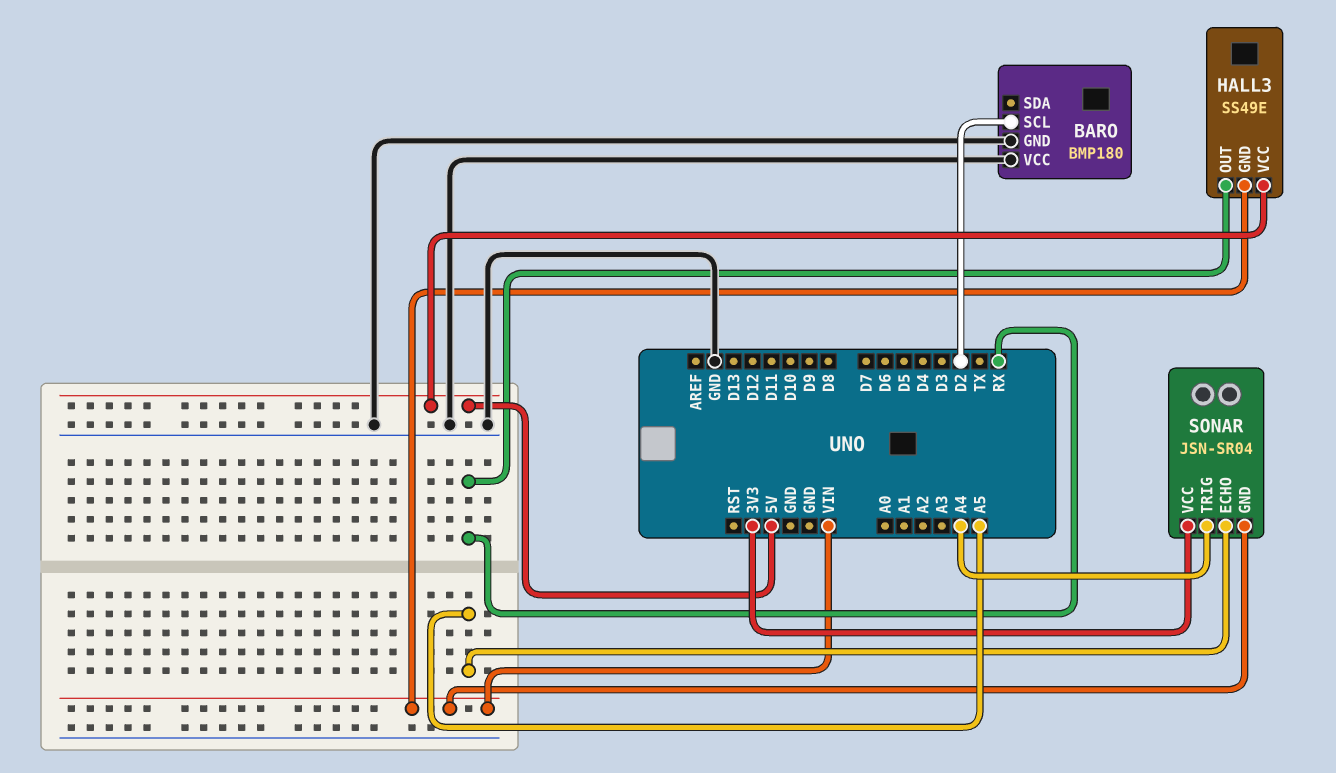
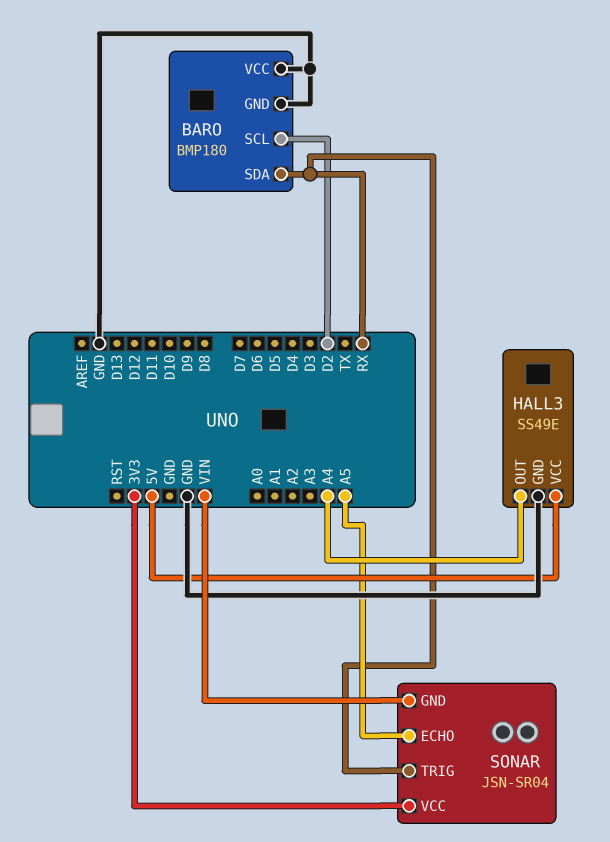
BARO pin SDA: none -> RX
HALL3 pin GND: VIN -> GND
HALL3 pin OUT: RX -> A4
SONAR pin TRIG: A4 -> RX

